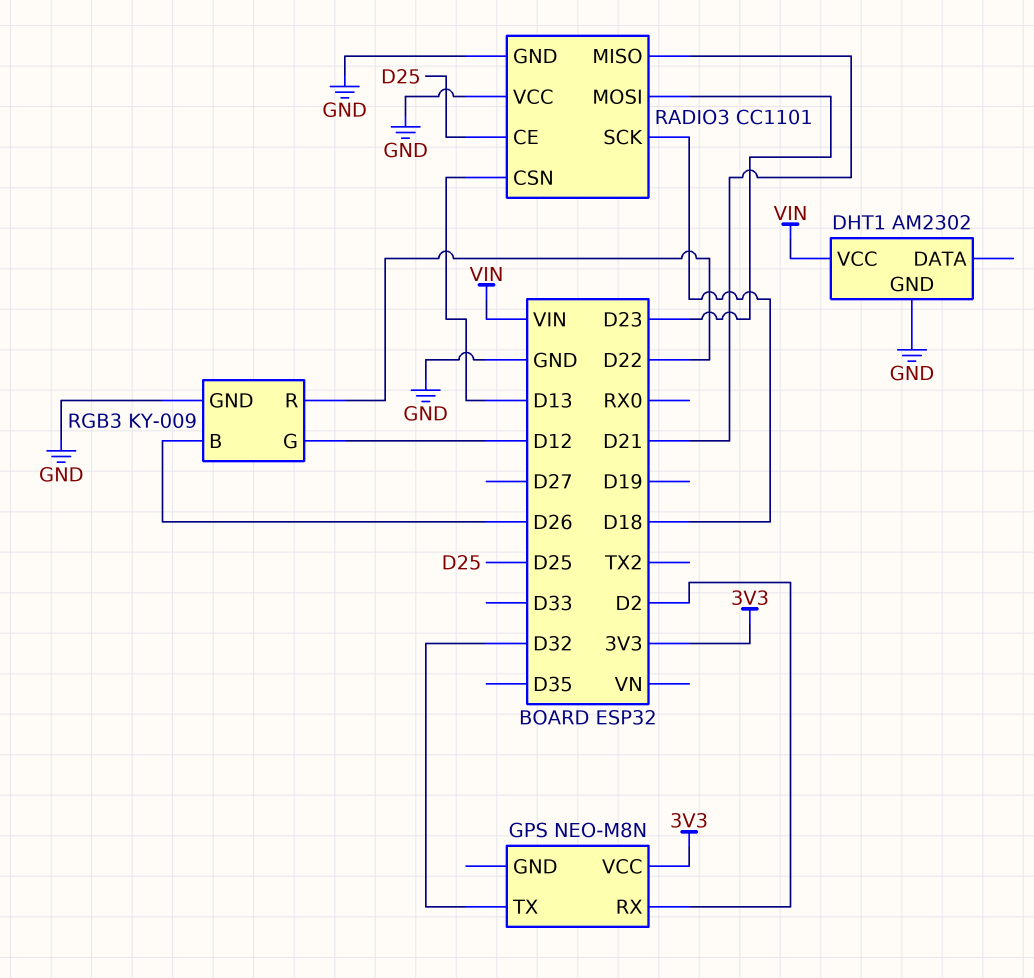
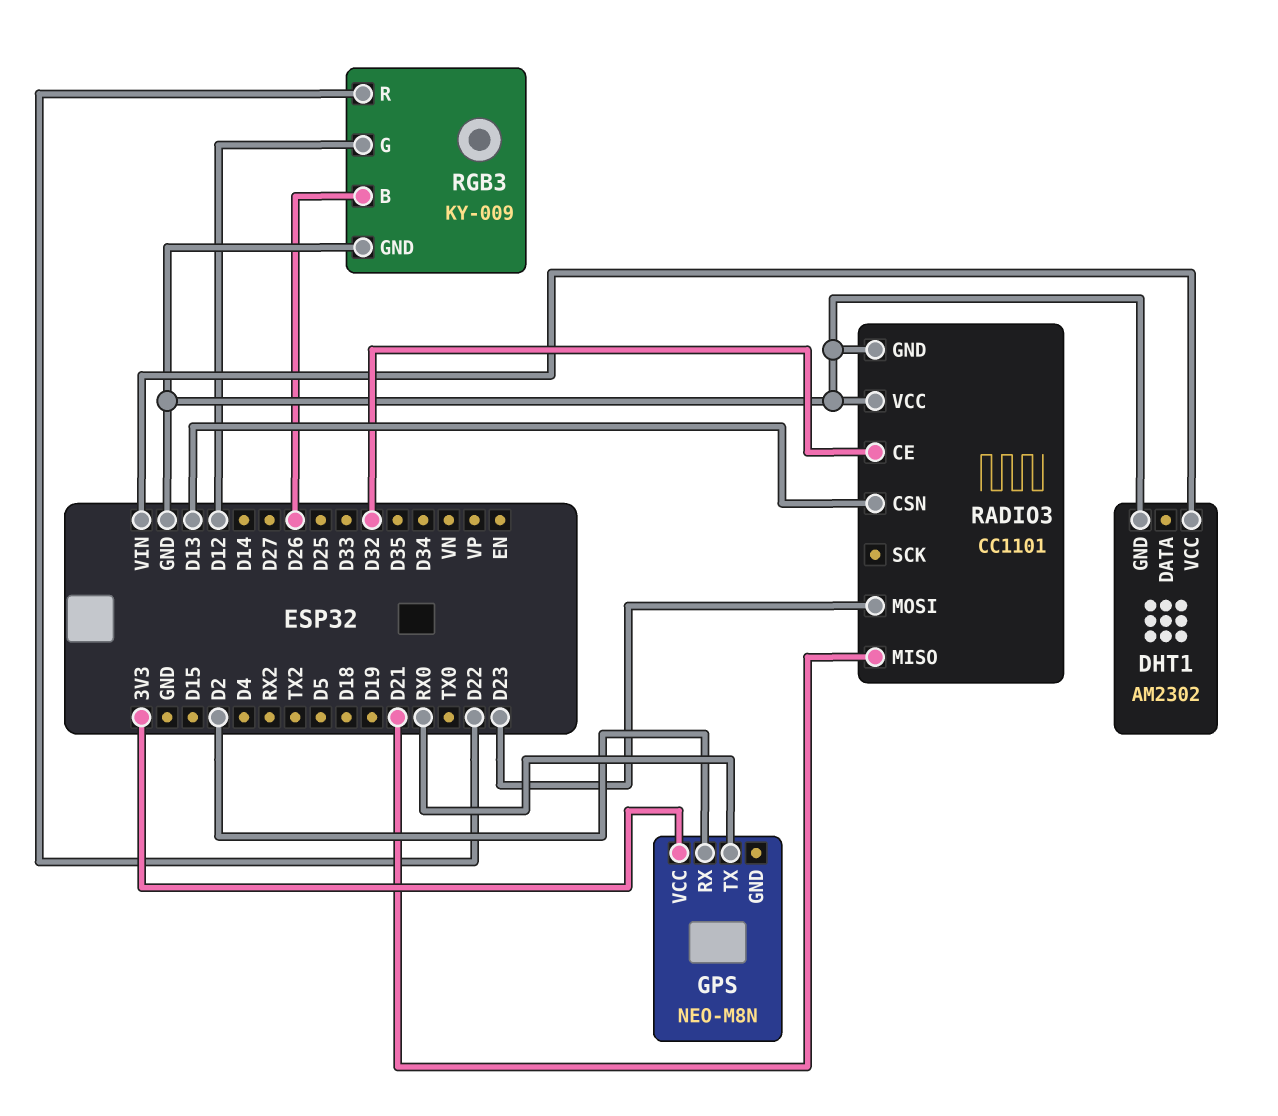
GPS pin TX: D32 -> RX0
RADIO3 pin CE: D25 -> D32
RADIO3 pin SCK: D18 -> none

